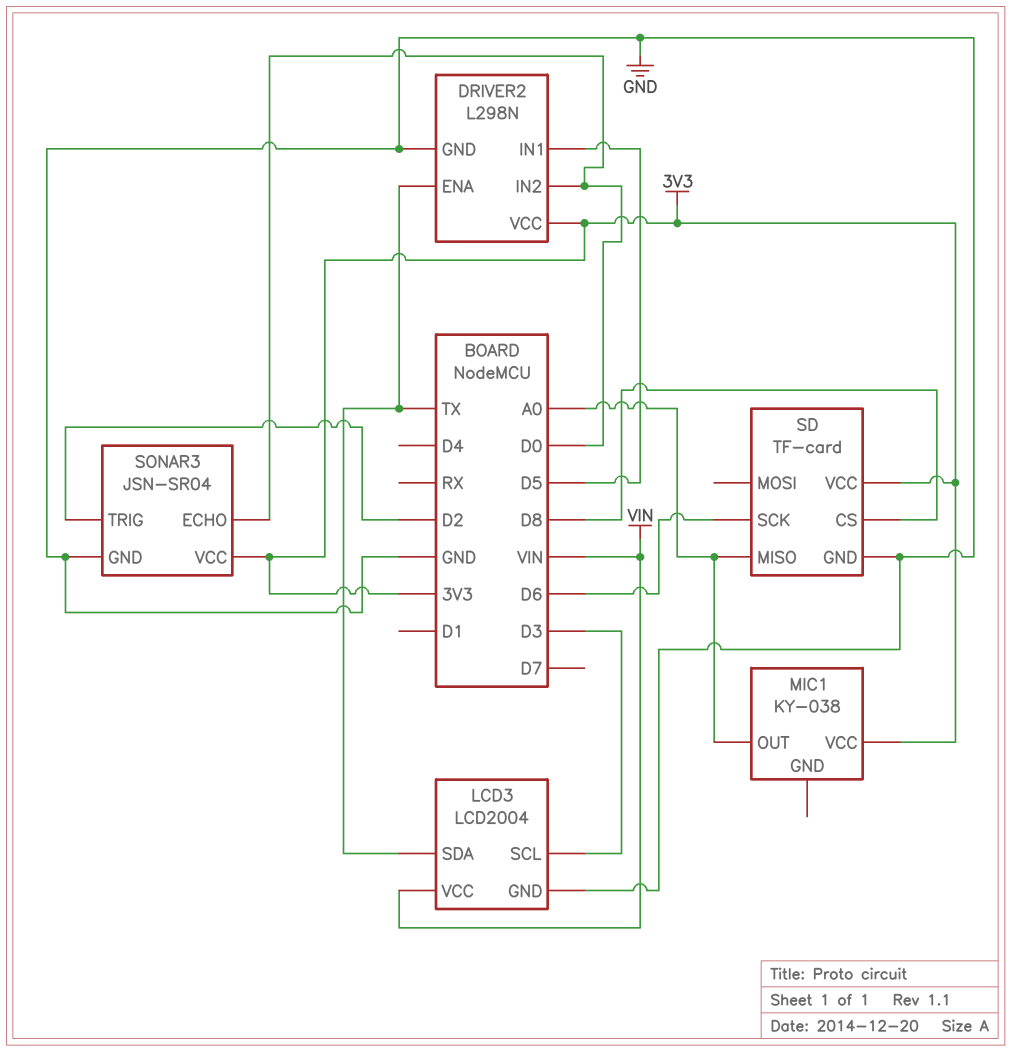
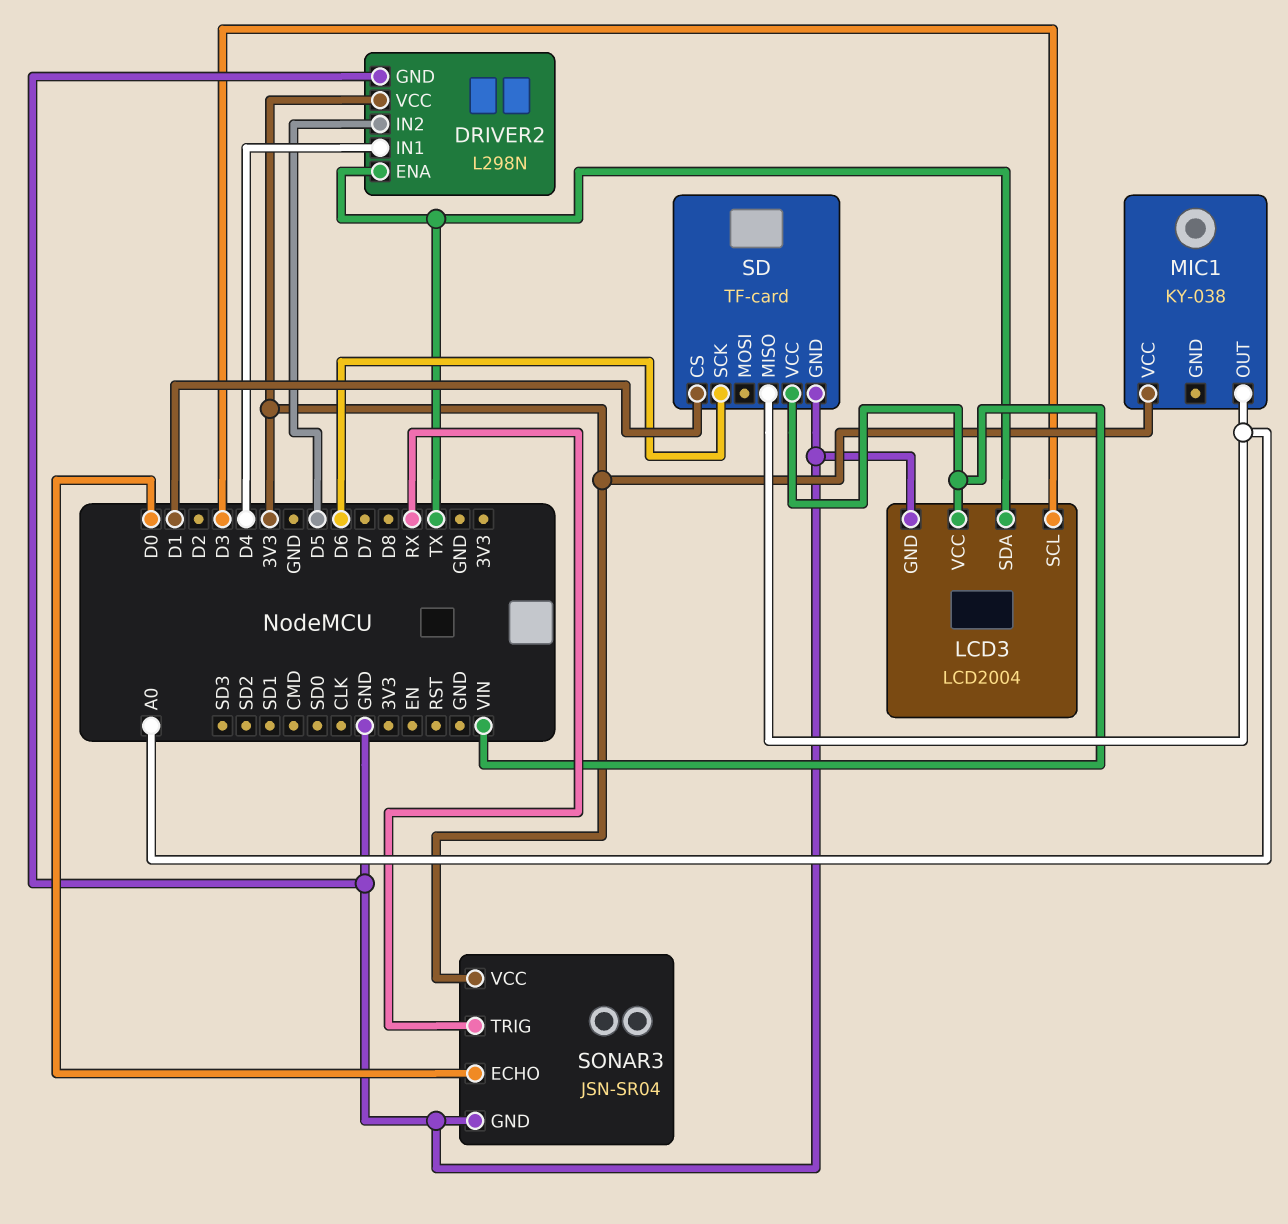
DRIVER2 pin IN1: D5 -> D4
DRIVER2 pin IN2: D0 -> D5
SD pin CS: D8 -> D1
SD pin VCC: 3V3 -> VIN
SONAR3 pin TRIG: D2 -> RX

